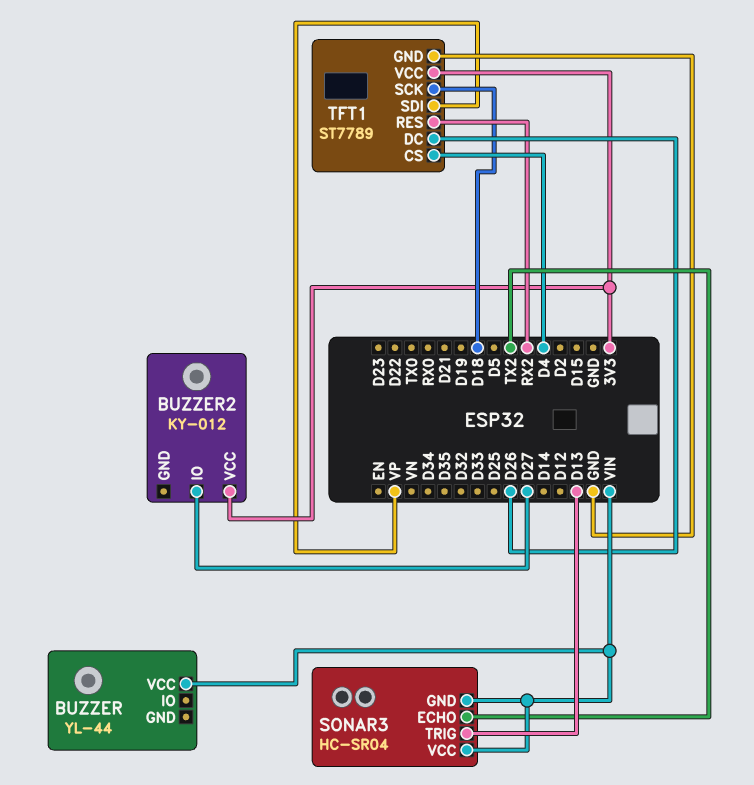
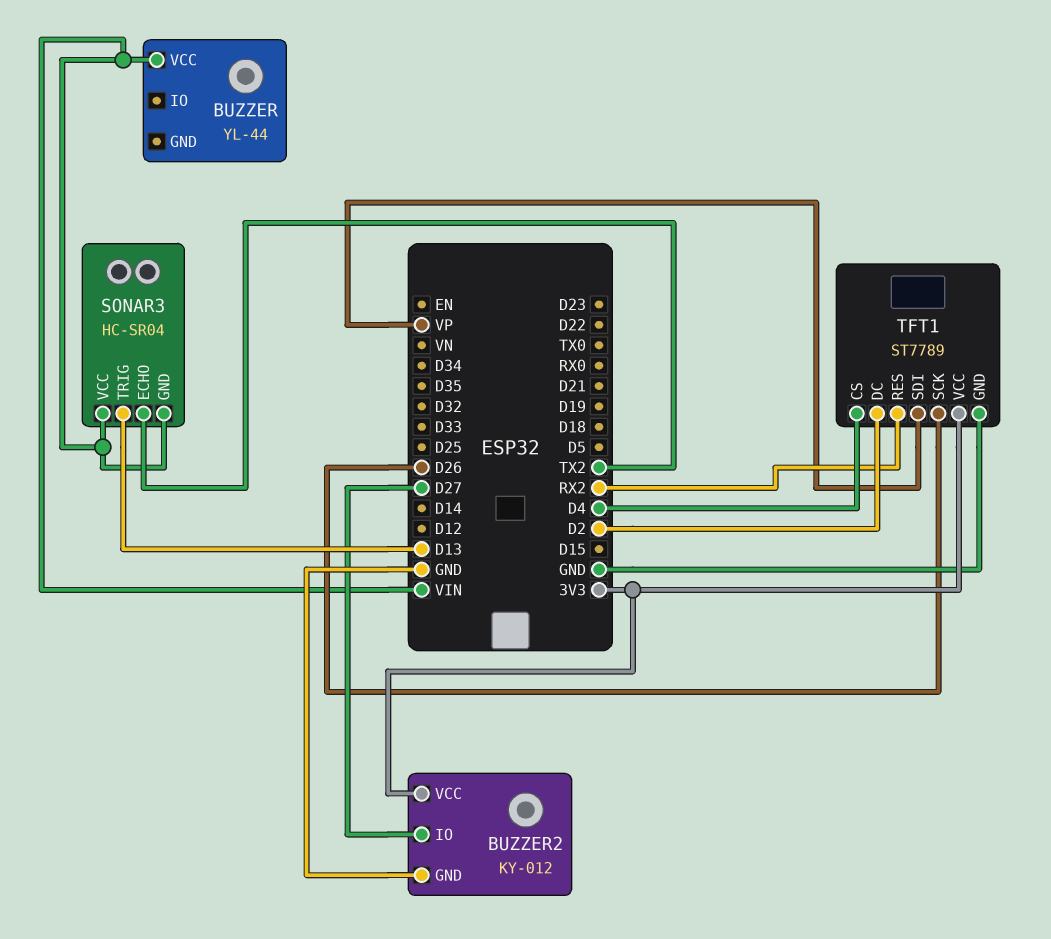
BUZZER2 pin GND: none -> GND
TFT1 pin DC: D26 -> D2
TFT1 pin SCK: D18 -> D26

